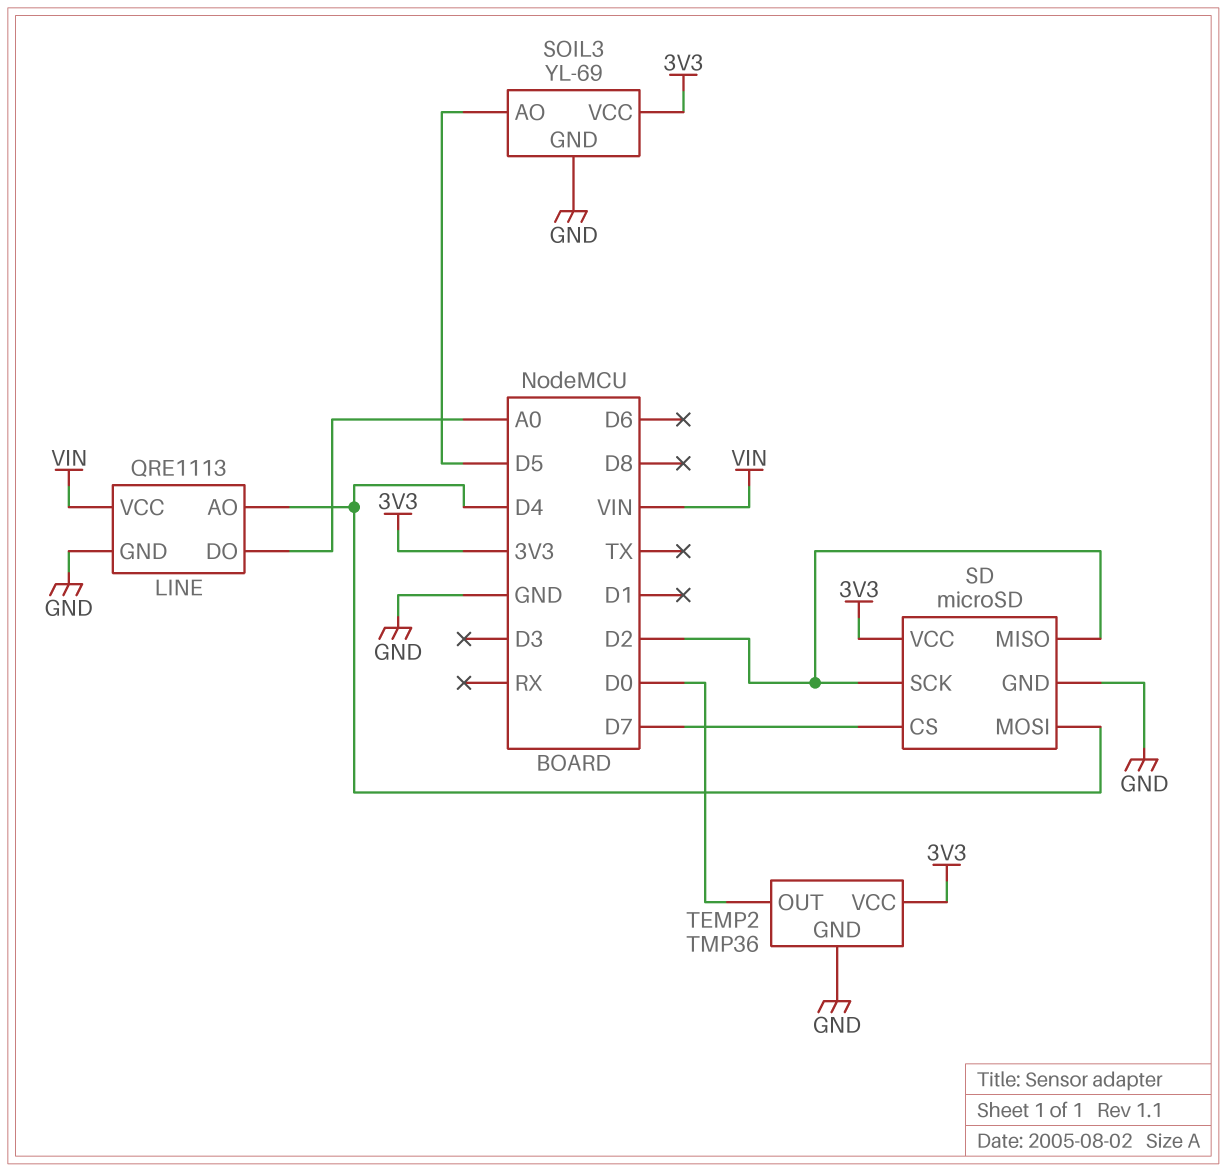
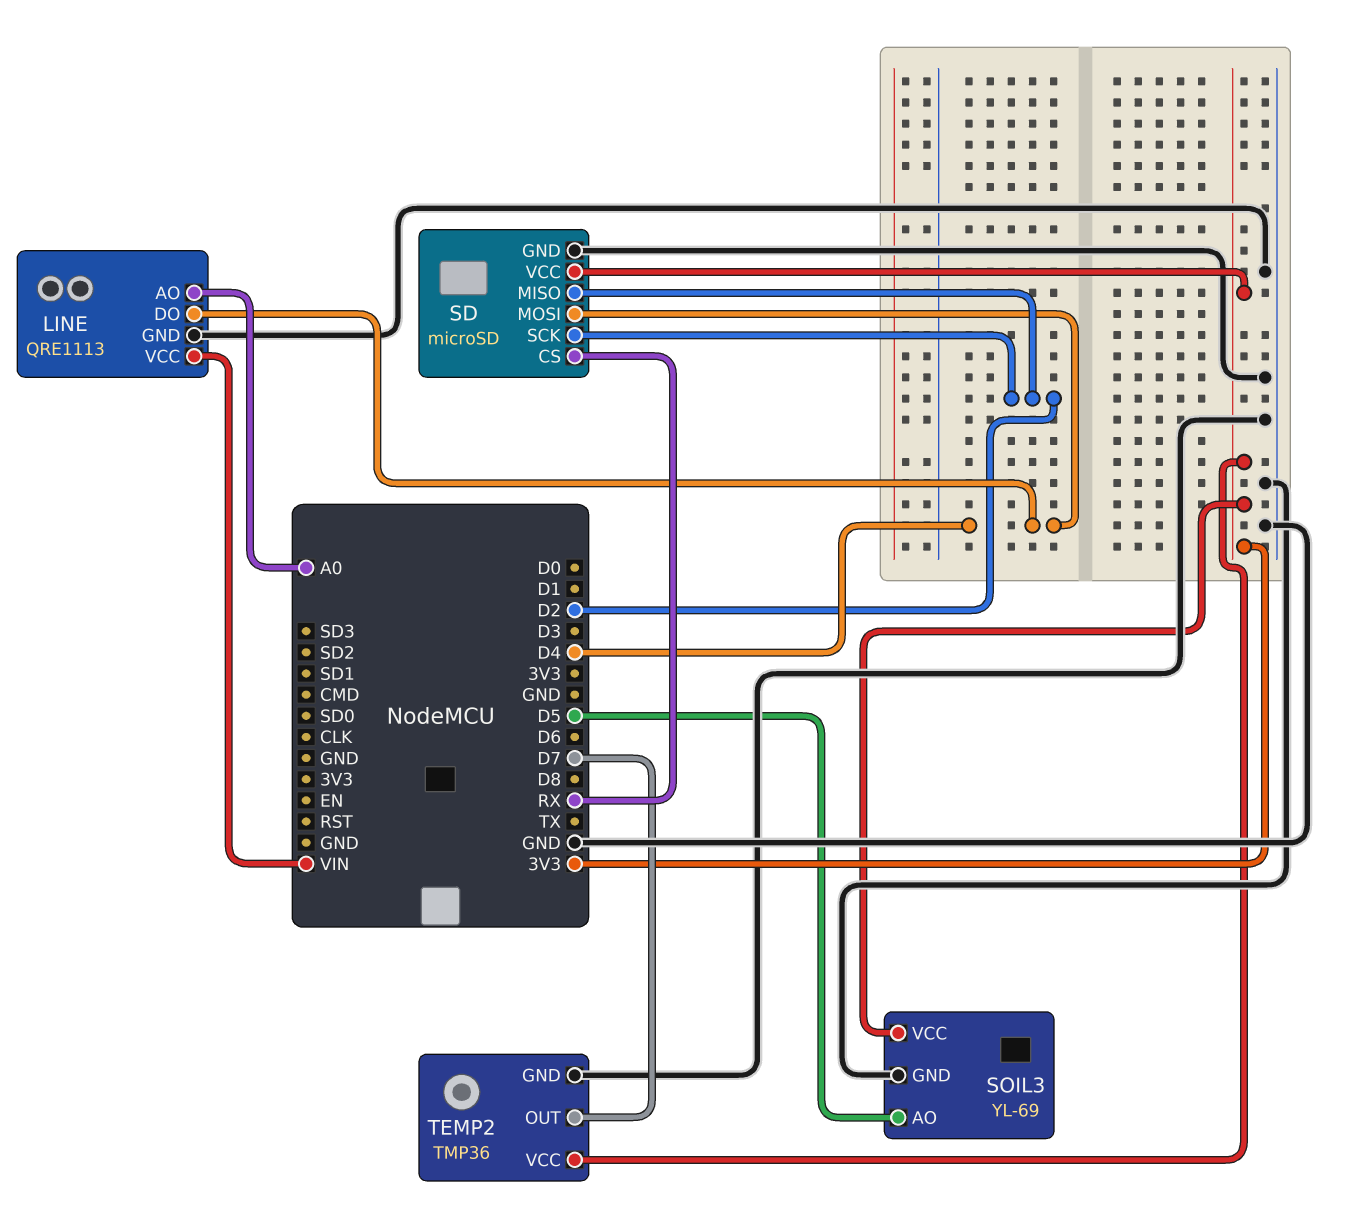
LINE pin AO: D4 -> A0
LINE pin DO: A0 -> D4
SD pin CS: D7 -> RX
TEMP2 pin OUT: D0 -> D7

